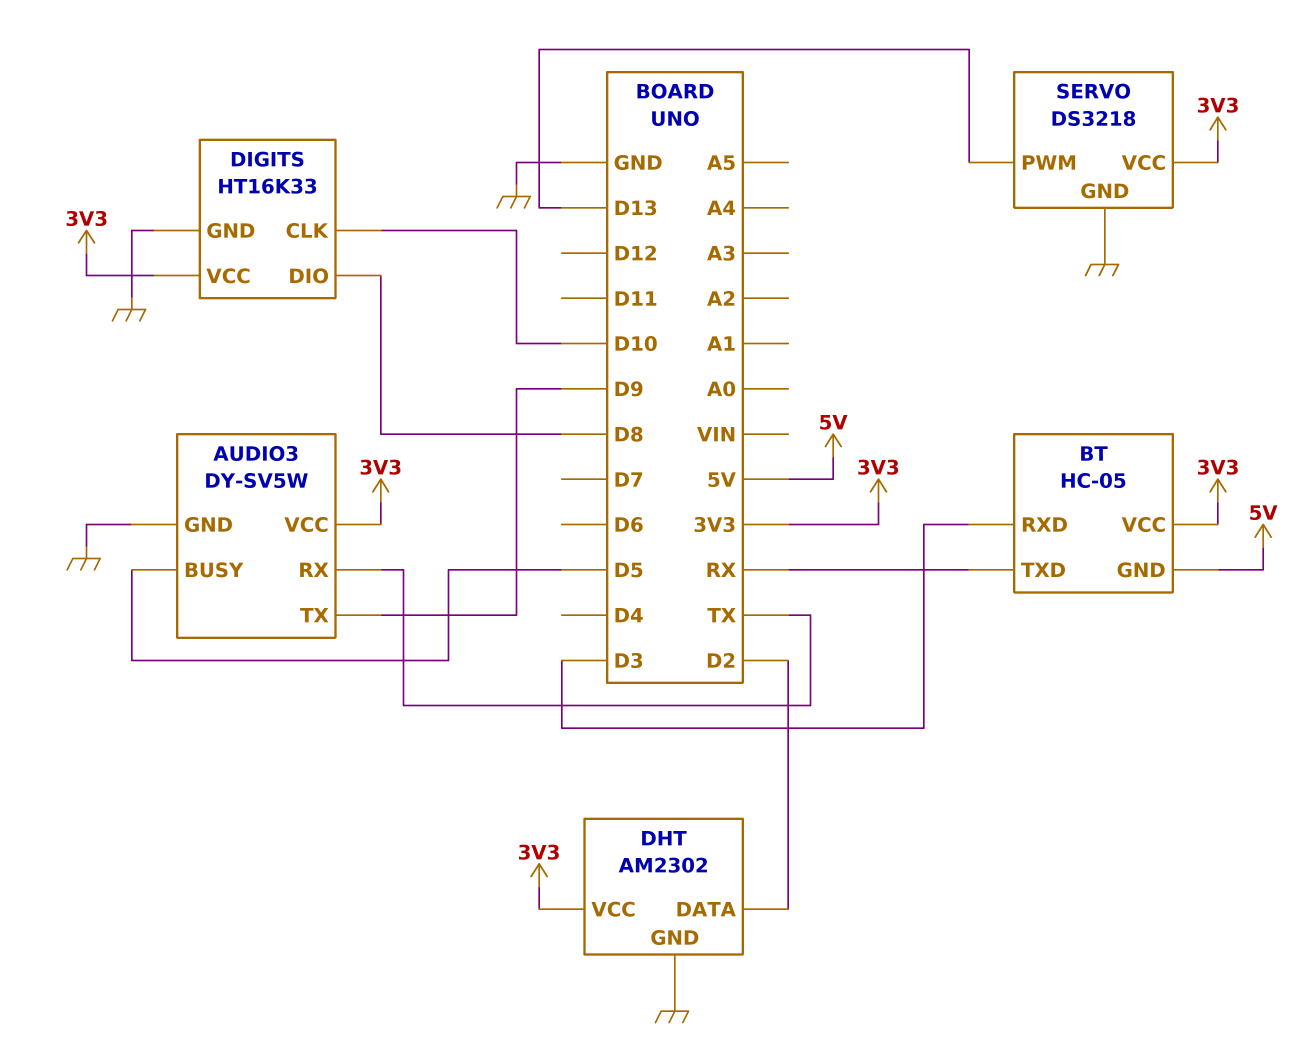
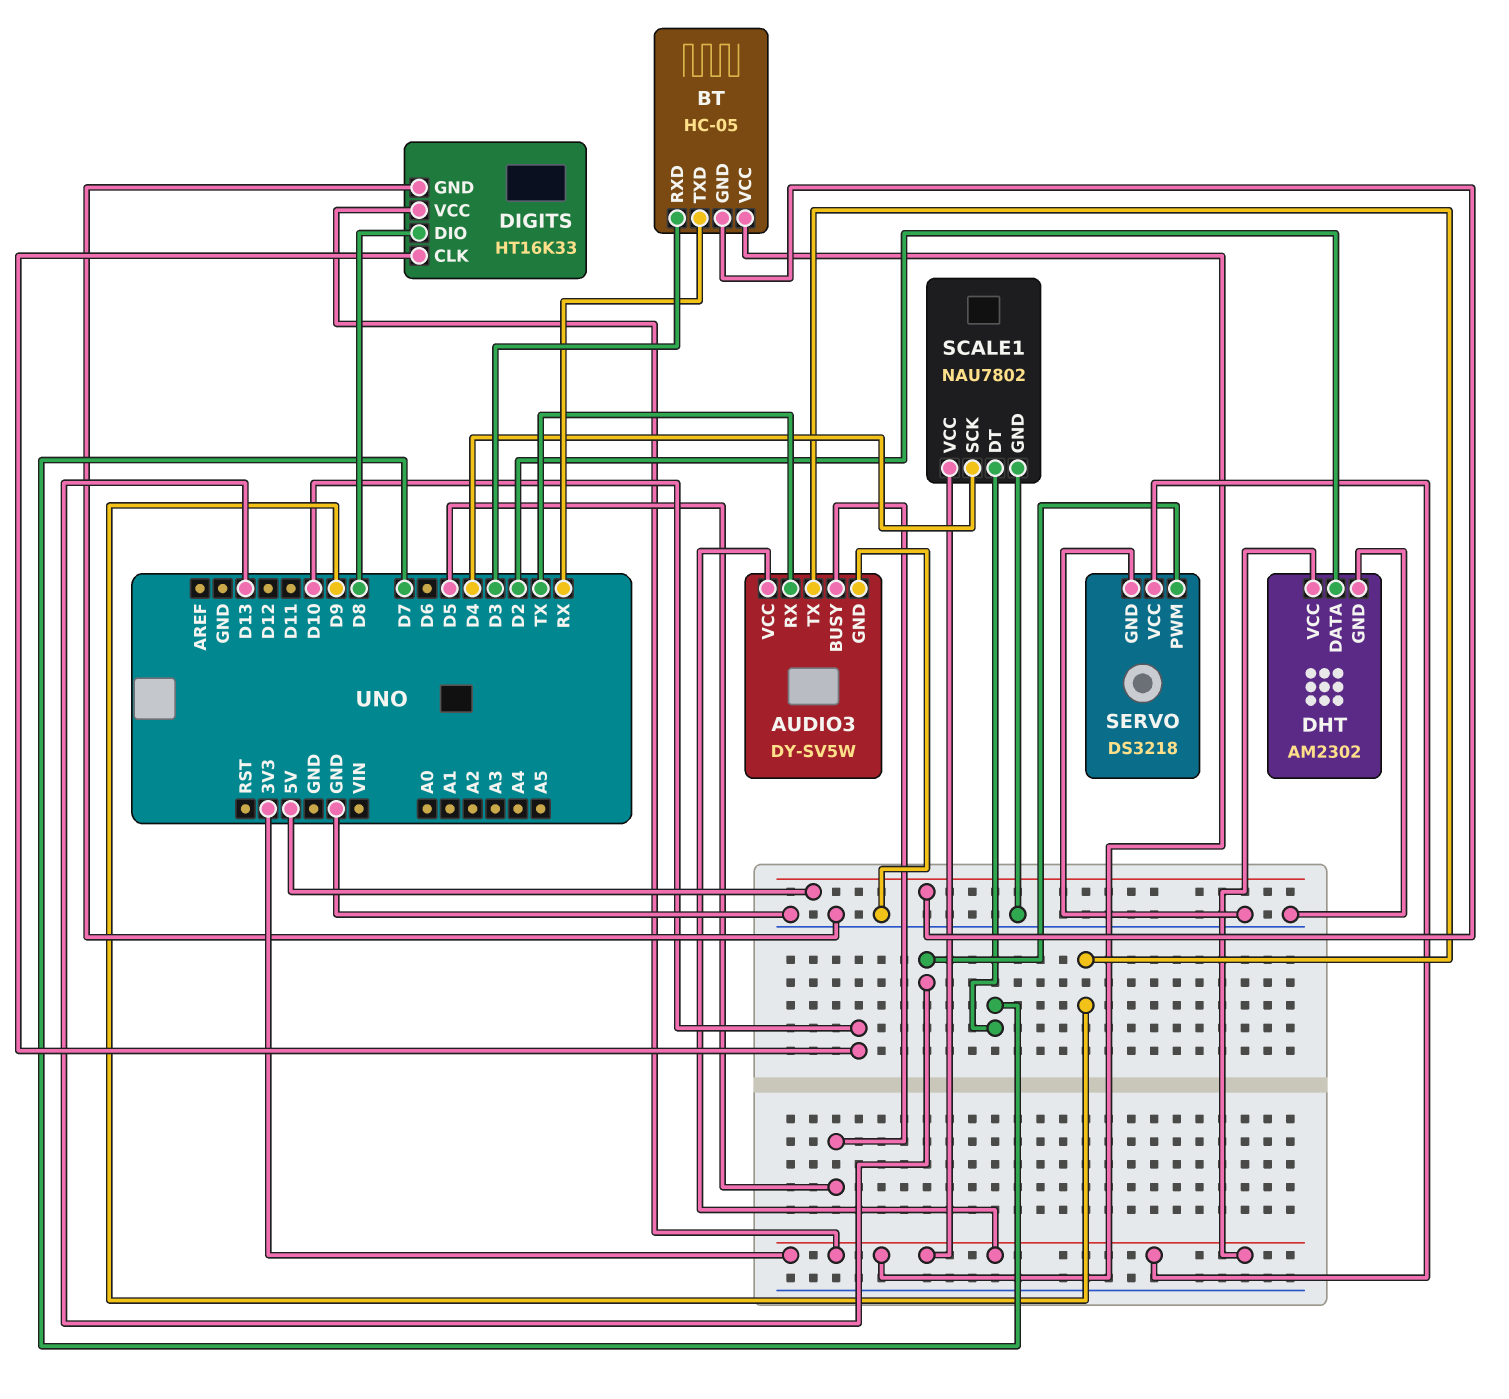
SCALE1: none -> NAU7802
SCALE1 pin DT: none -> D7
SCALE1 pin GND: none -> GND
SCALE1 pin SCK: none -> D4
SCALE1 pin VCC: none -> 3V3

